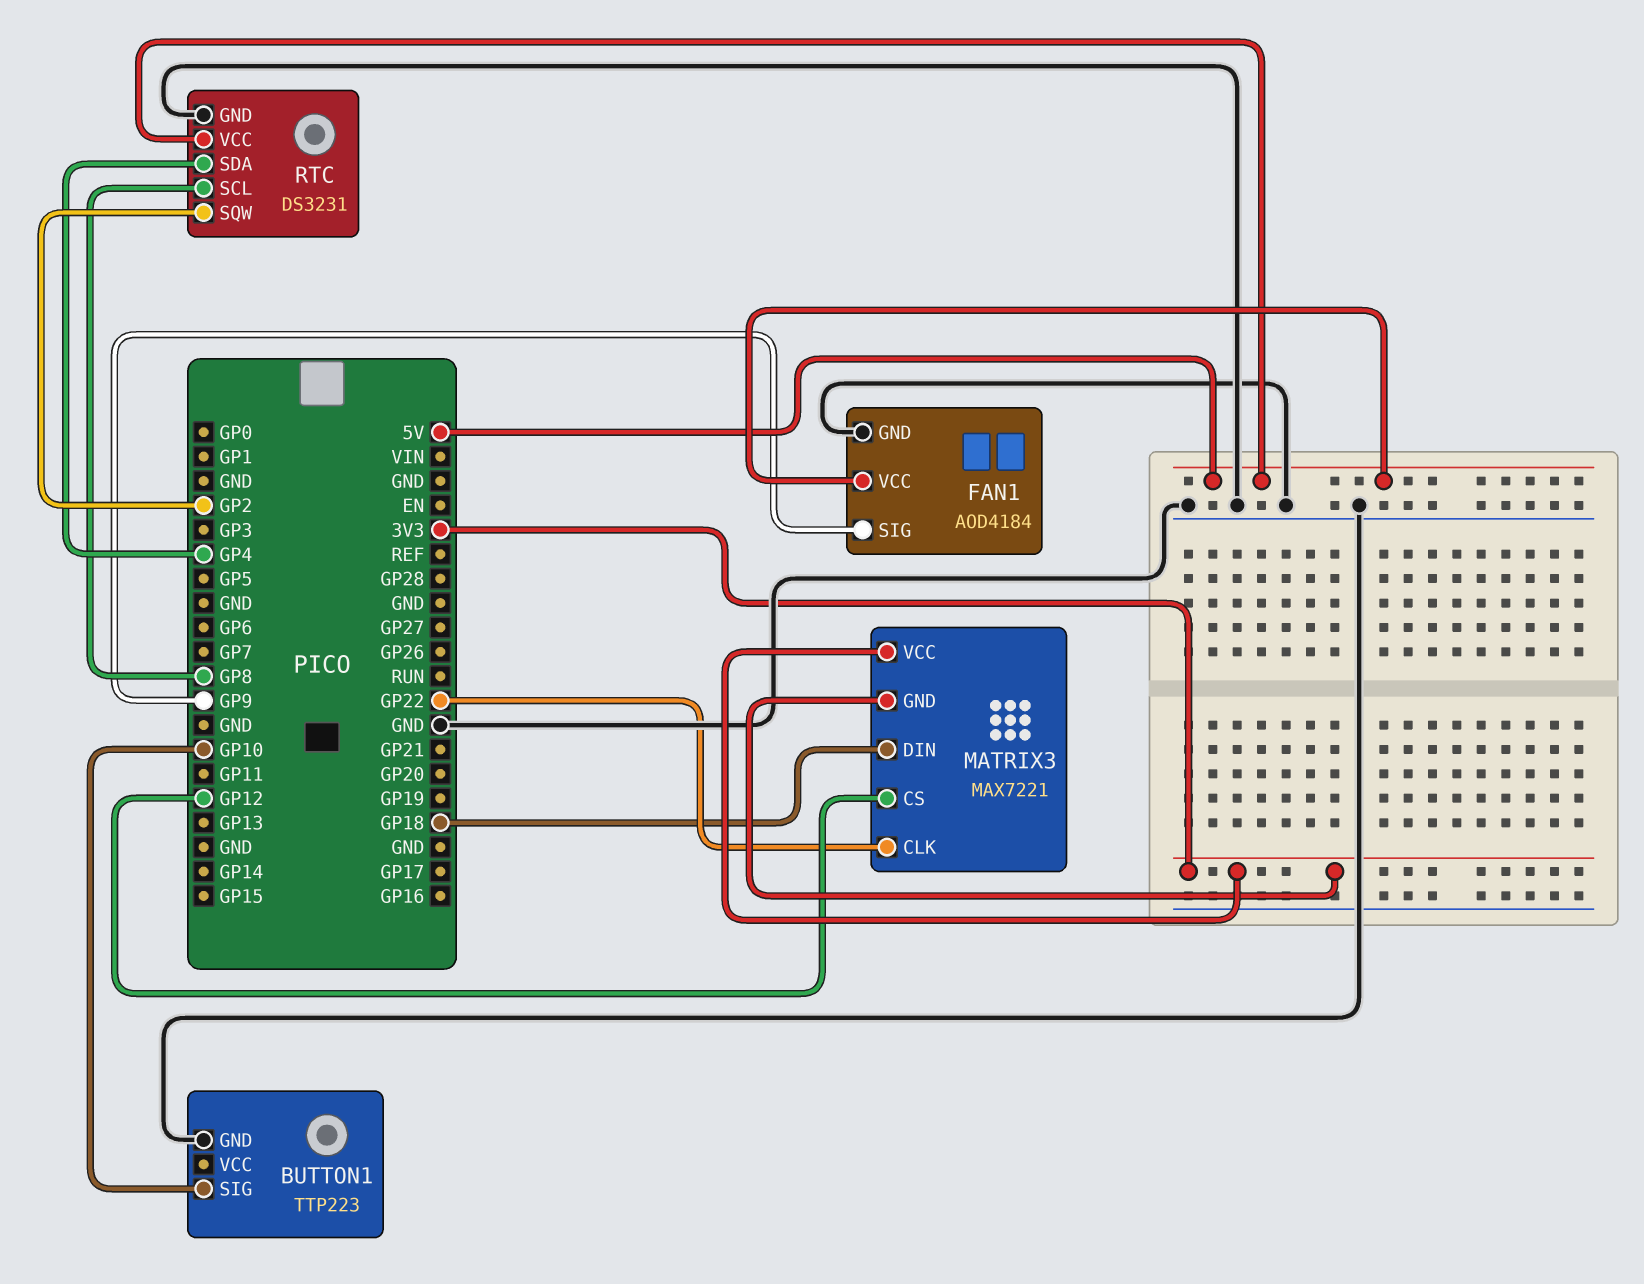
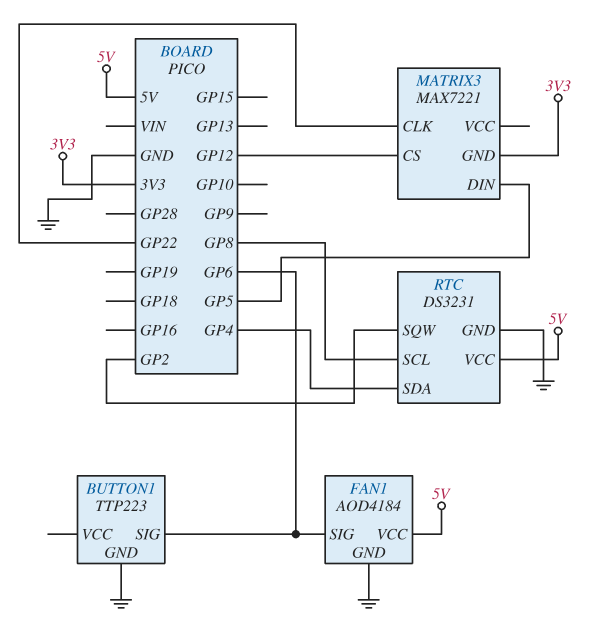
BUTTON1 pin SIG: GP10 -> GP6
FAN1 pin SIG: GP9 -> GP6
MATRIX3 pin DIN: GP18 -> GP5
MATRIX3 pin VCC: 3V3 -> none

